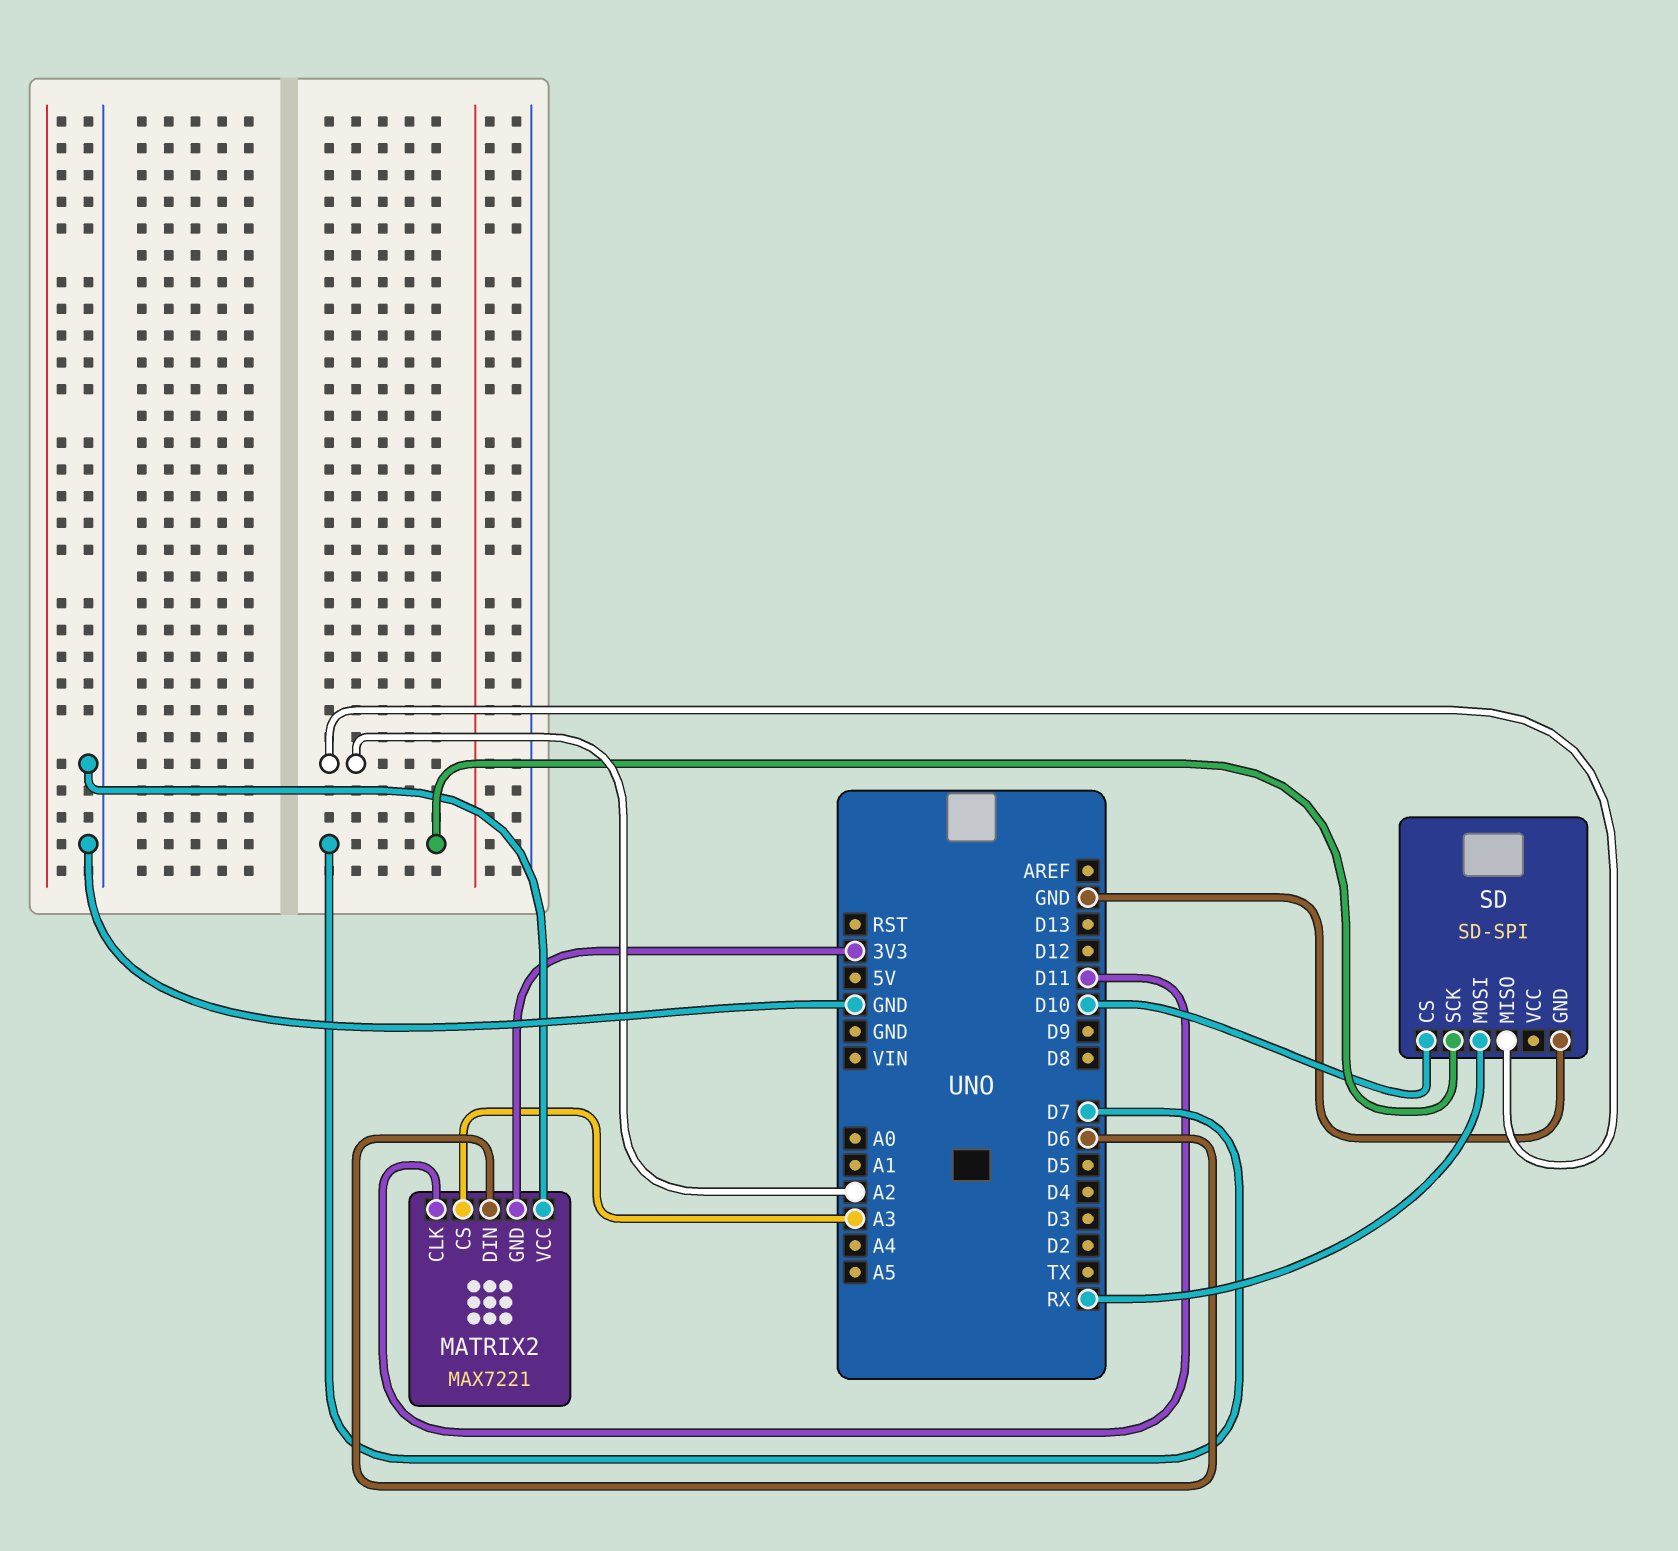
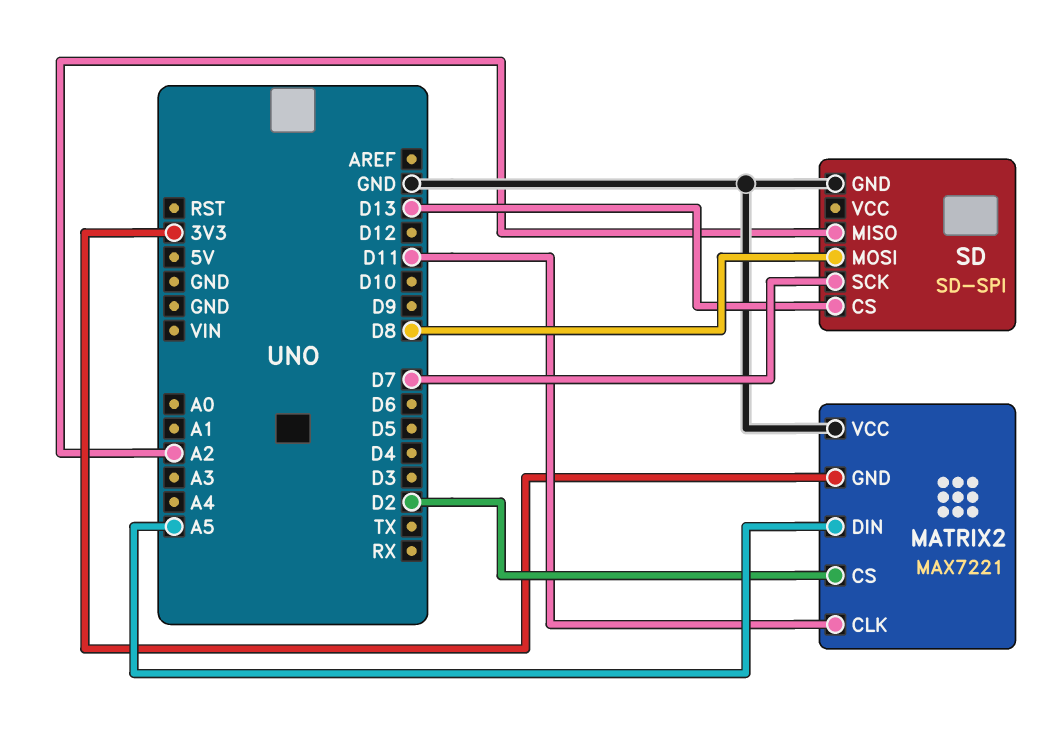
MATRIX2 pin CS: A3 -> D2
MATRIX2 pin DIN: D6 -> A5
SD pin CS: D10 -> D13
SD pin MOSI: RX -> D8

